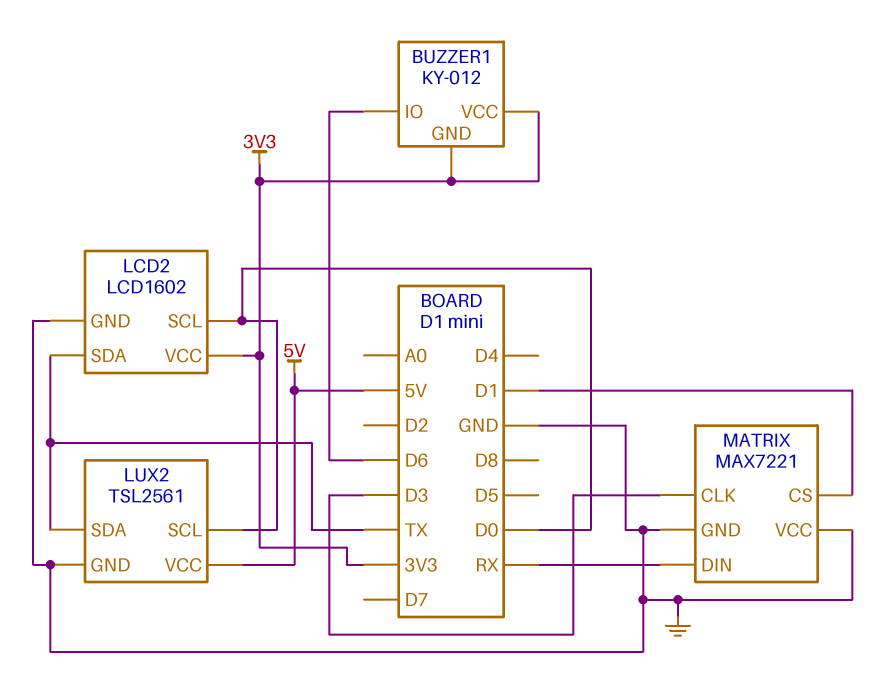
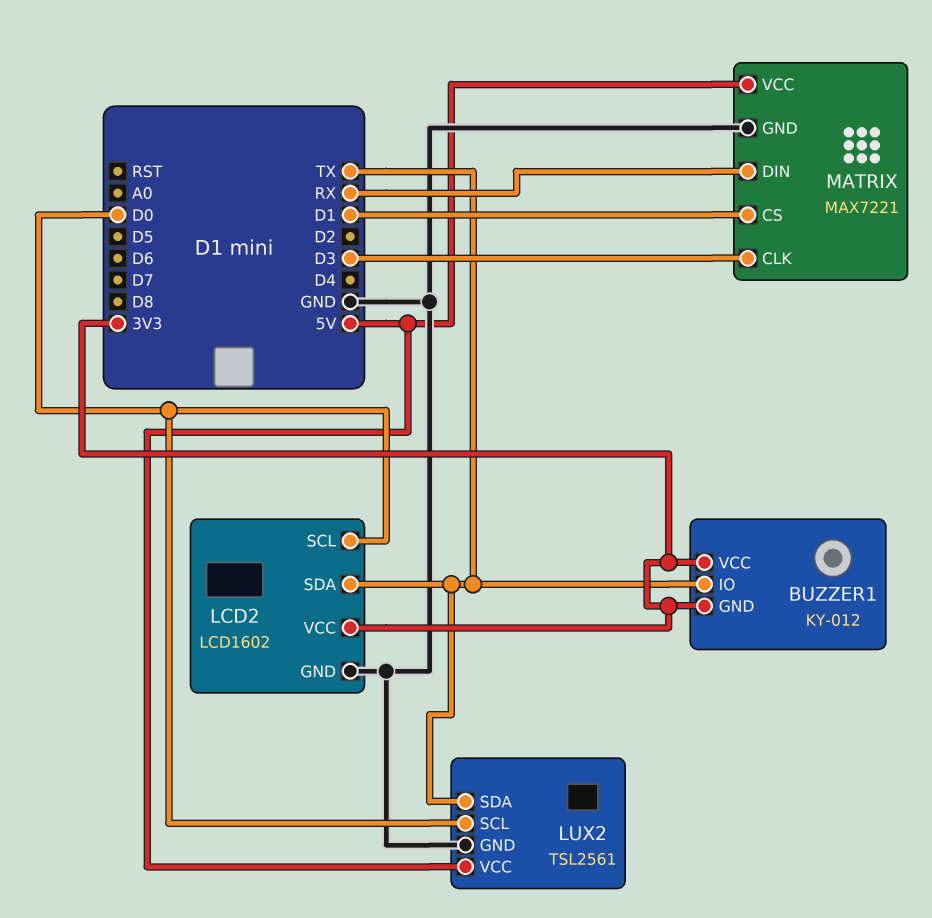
BUZZER1 pin IO: D6 -> TX
MATRIX pin VCC: GND -> 5V

